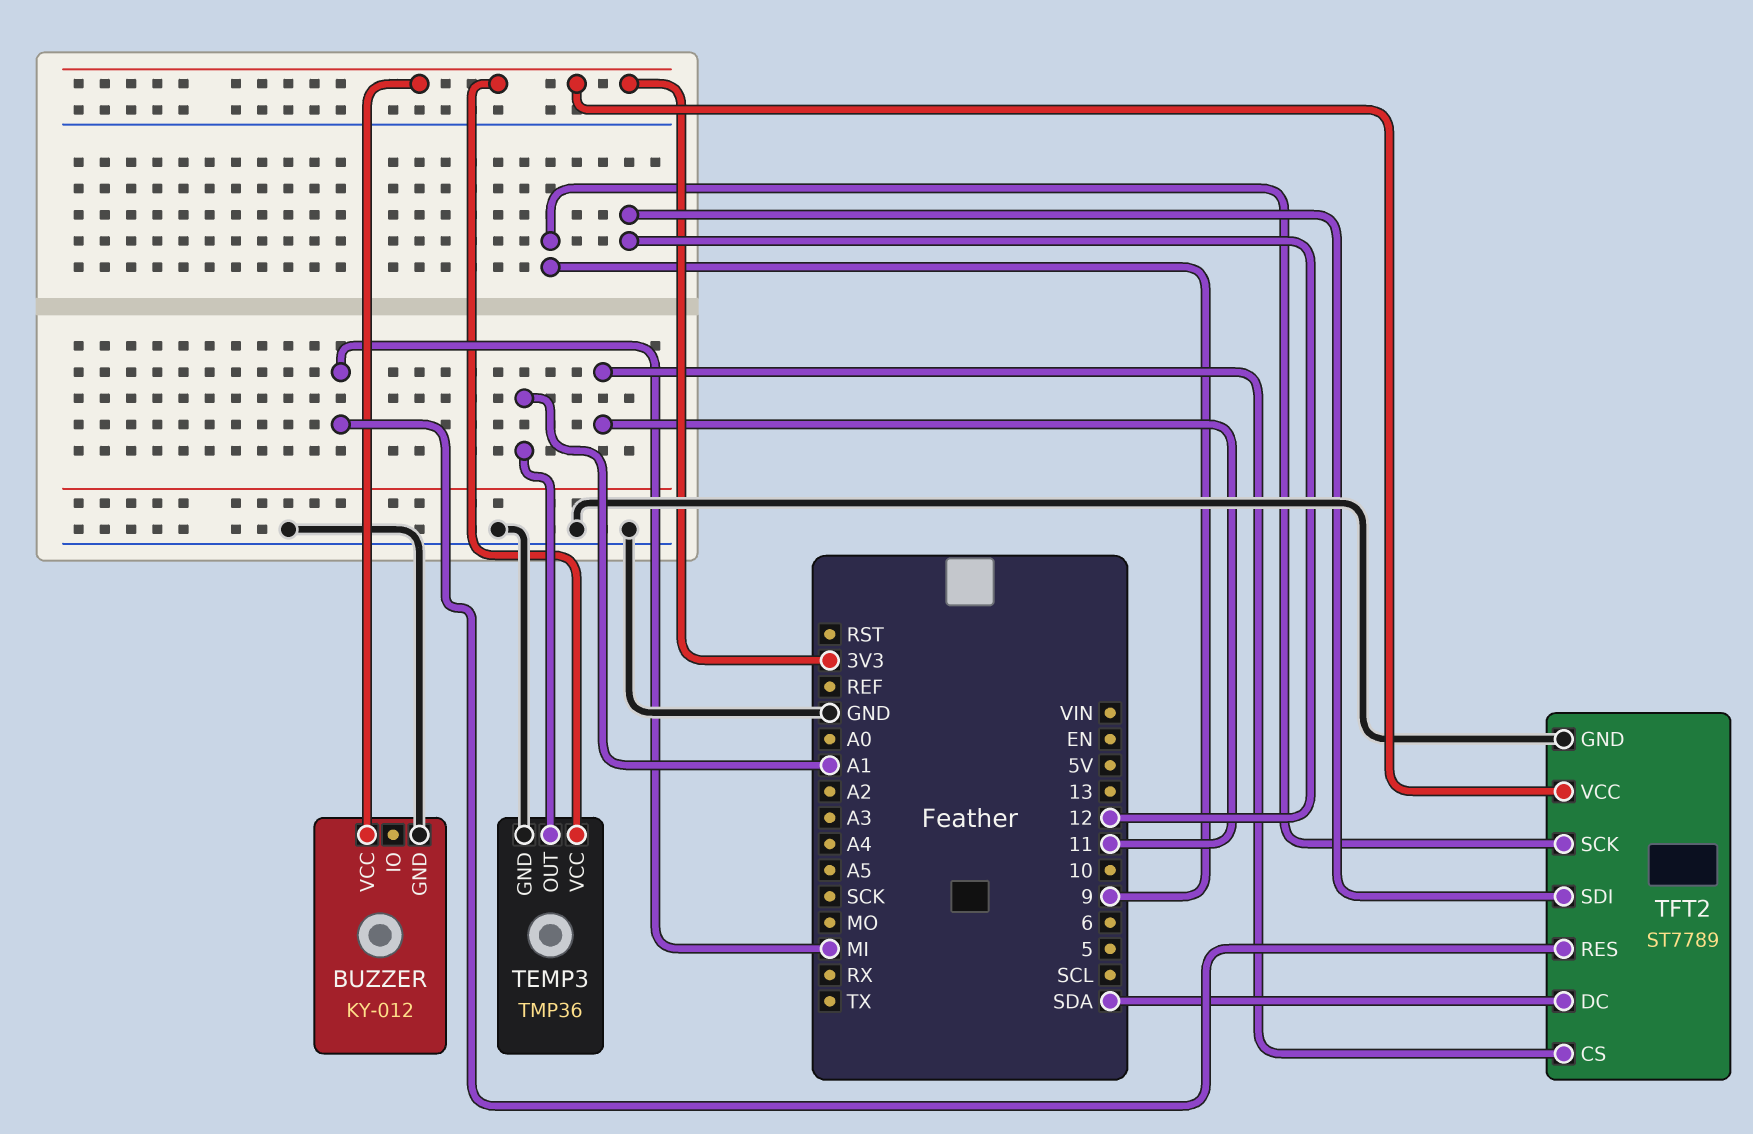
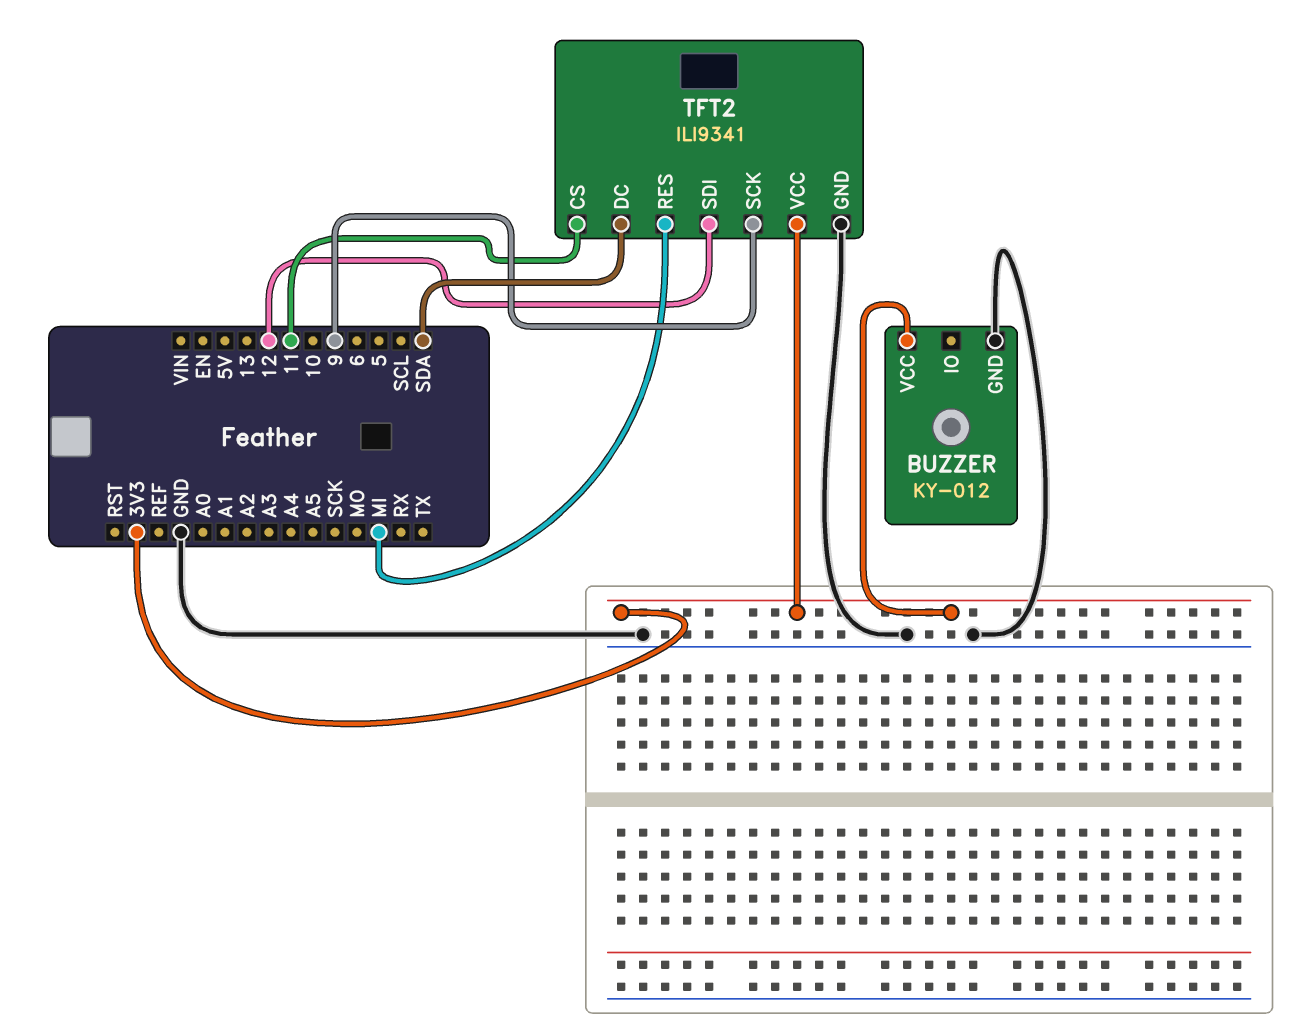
TEMP3: TMP36 -> none
TEMP3 pin GND: GND -> none
TEMP3 pin OUT: A1 -> none
TEMP3 pin VCC: 3V3 -> none
TFT2: ST7789 -> ILI9341

